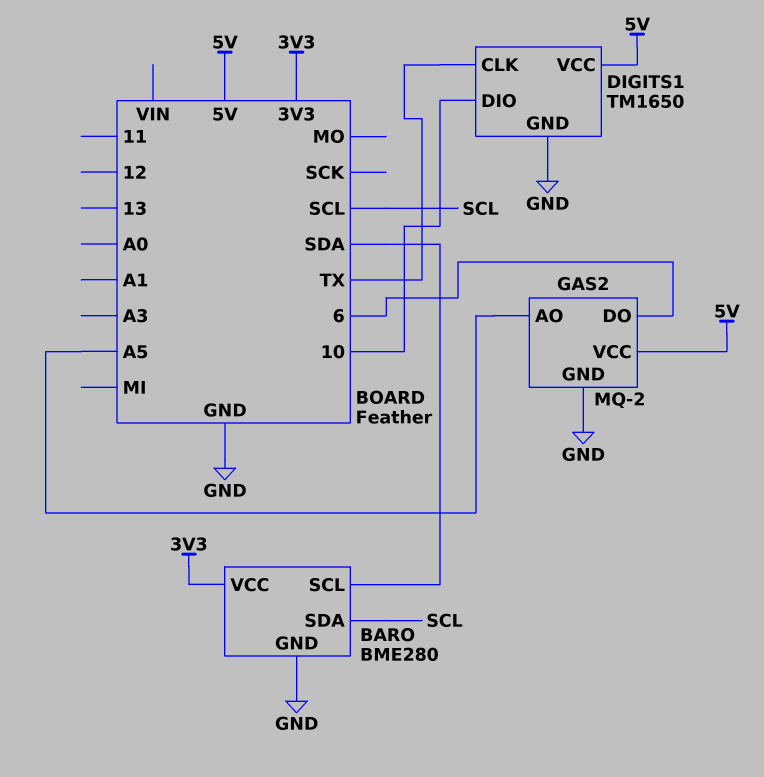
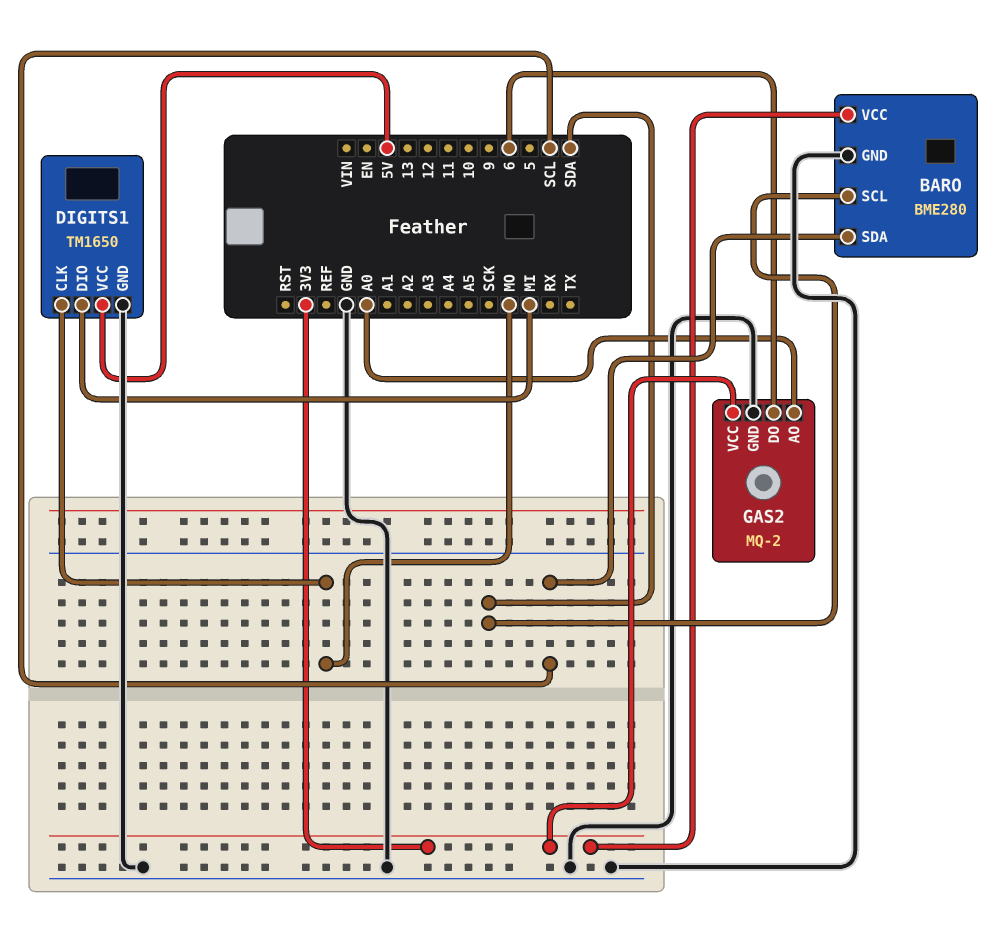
DIGITS1 pin CLK: TX -> MO
DIGITS1 pin DIO: 10 -> MI
GAS2 pin AO: A5 -> A0
GAS2 pin VCC: 5V -> 3V3

